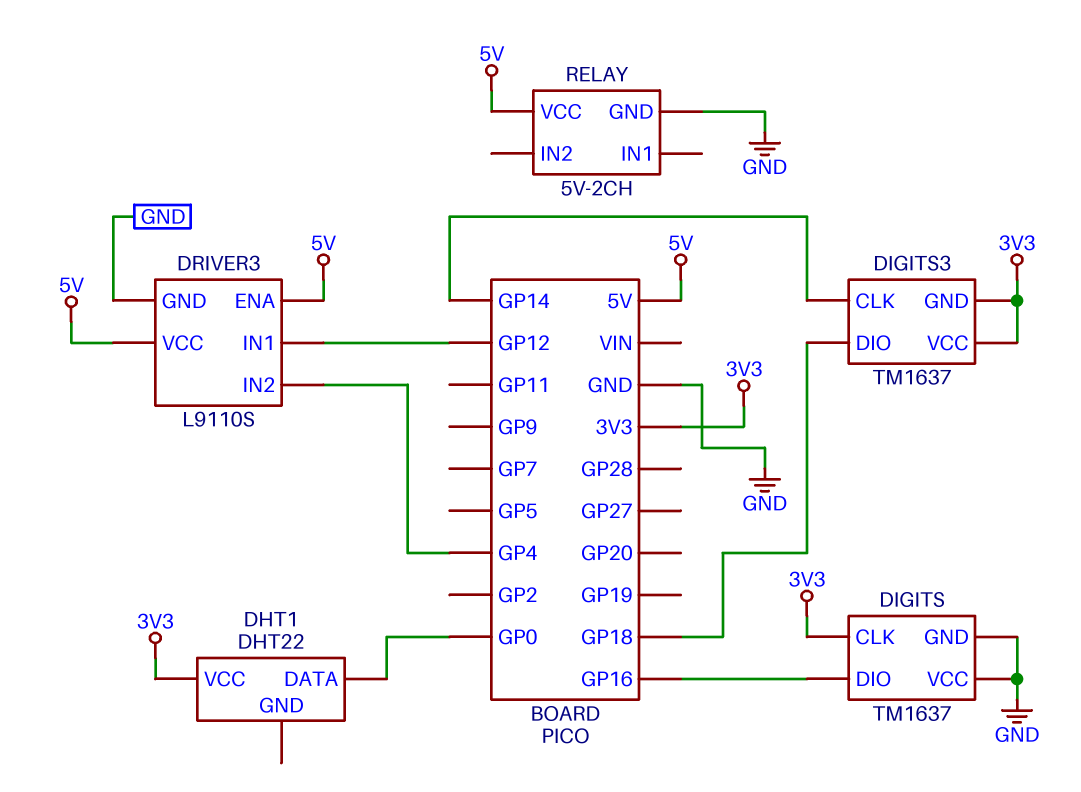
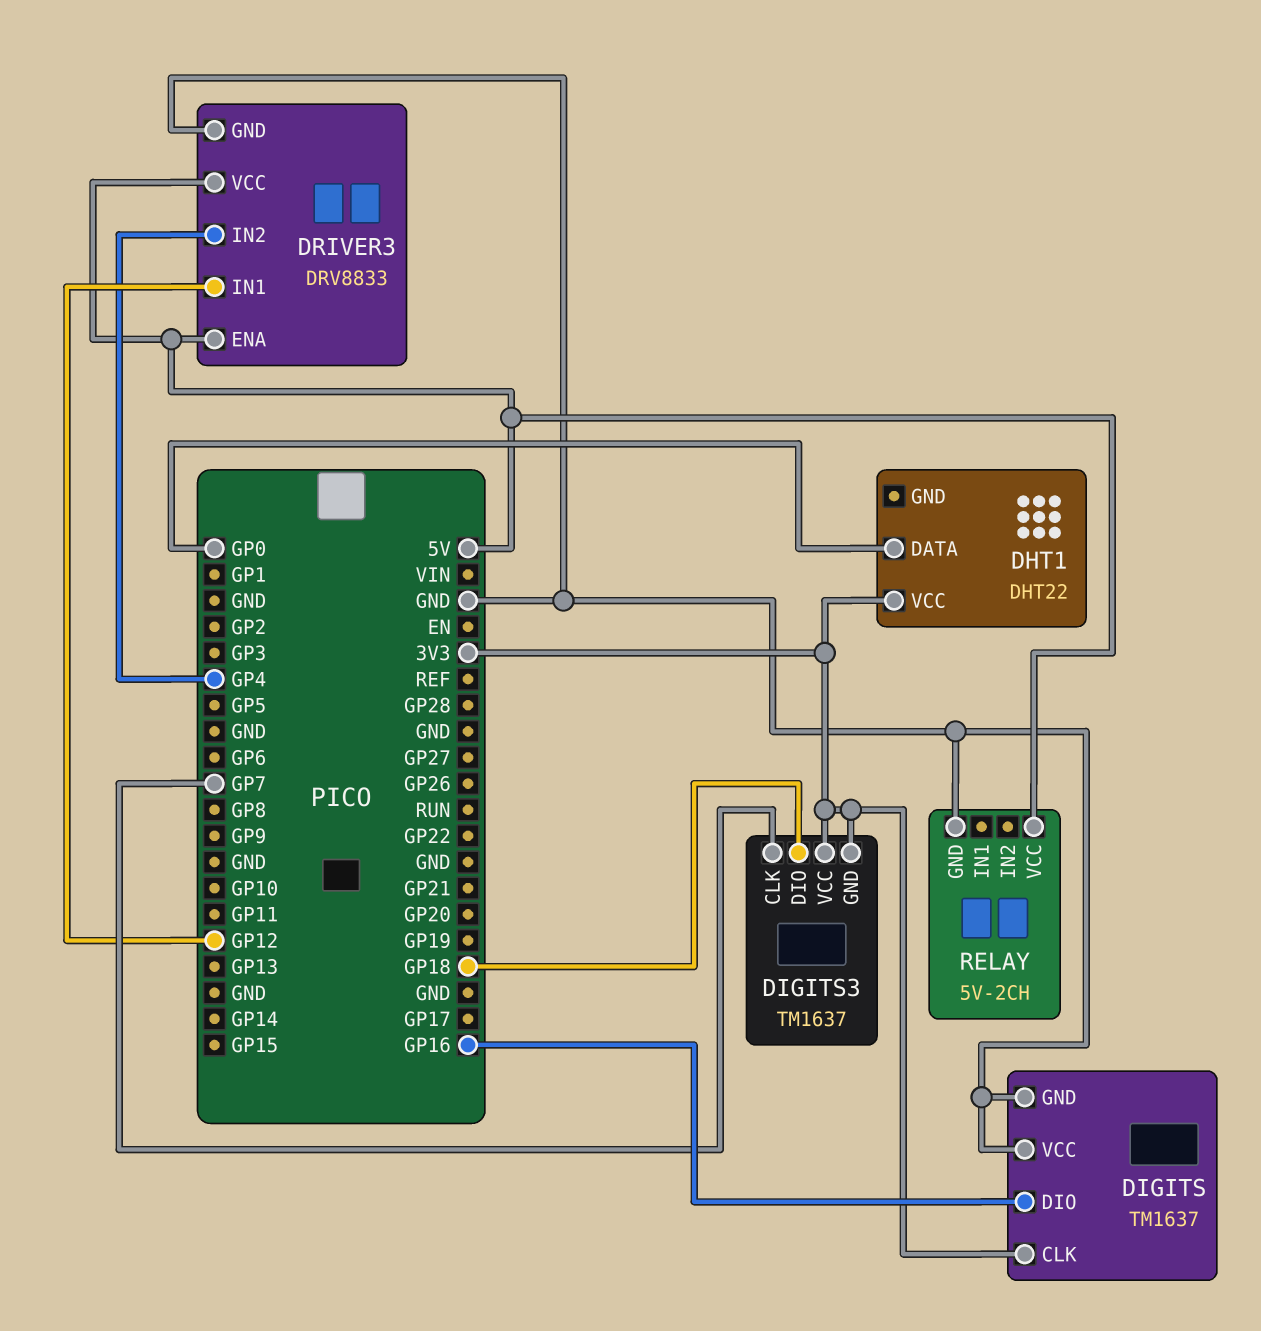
DIGITS3 pin CLK: GP14 -> GP7
DRIVER3: L9110S -> DRV8833

